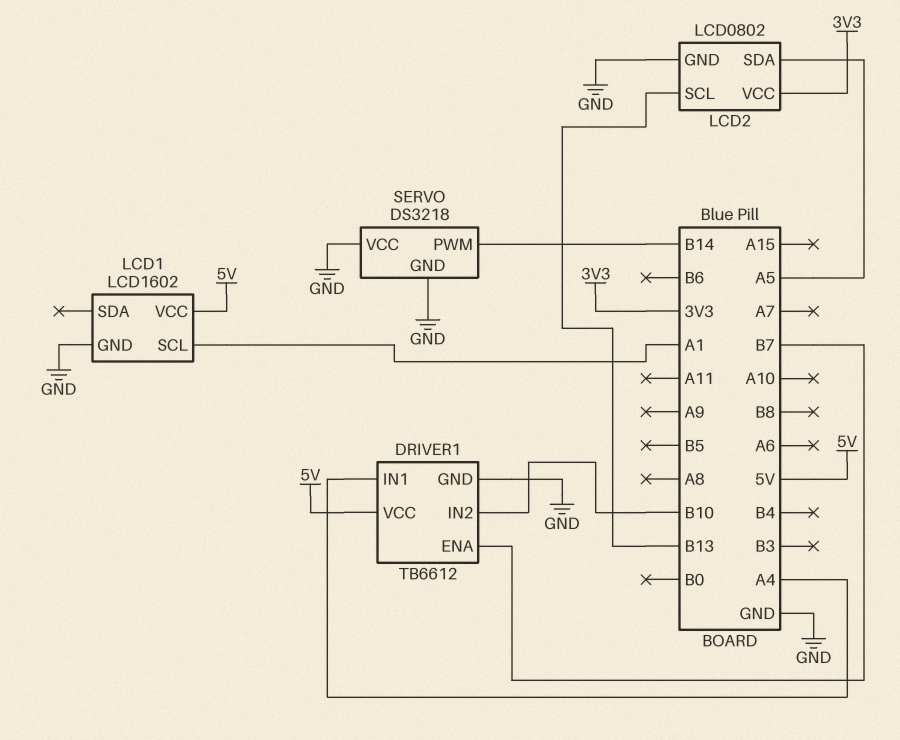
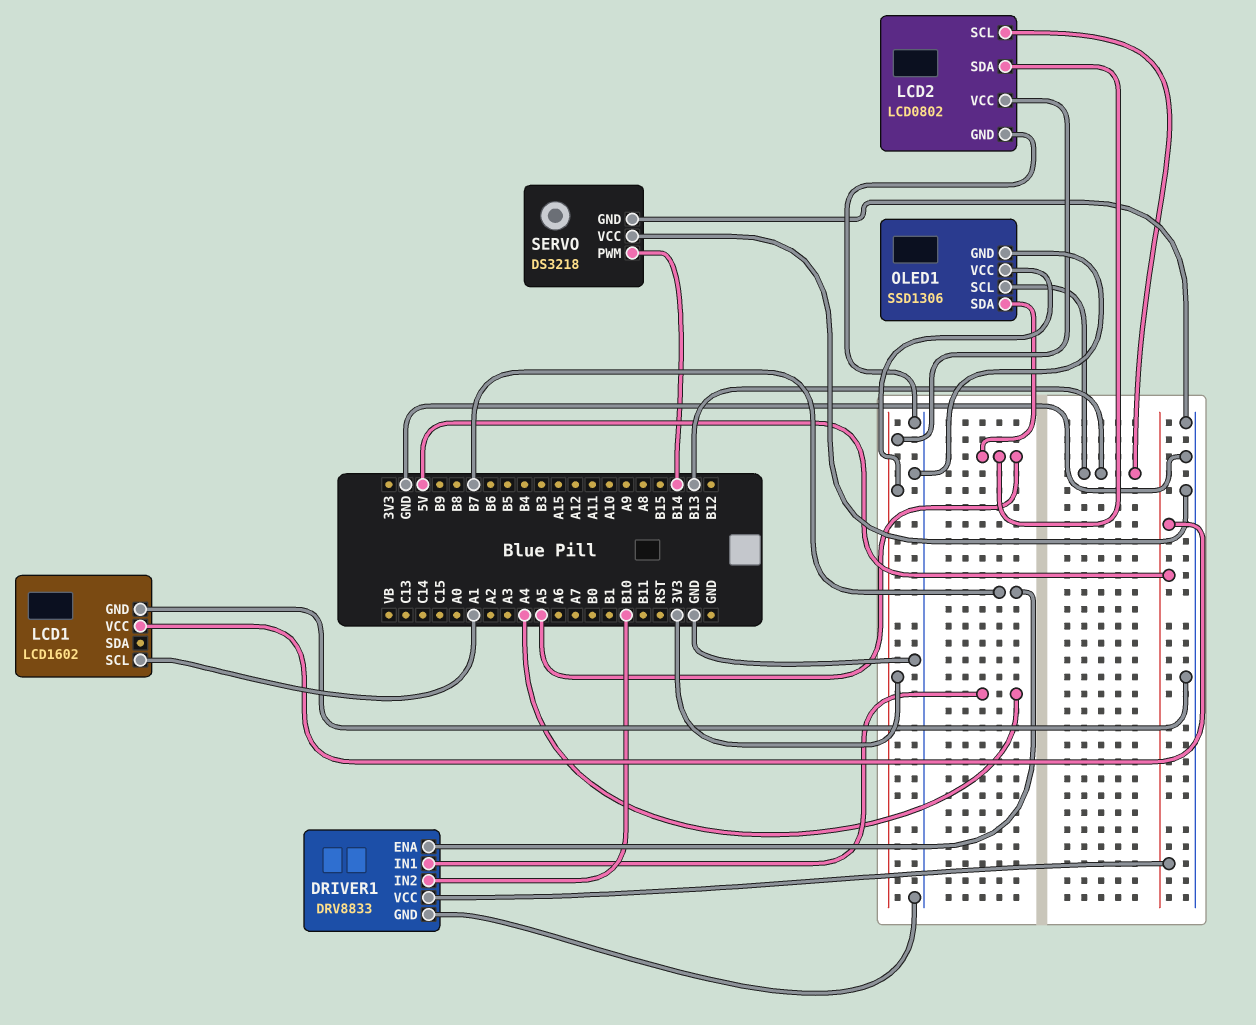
DRIVER1: TB6612 -> DRV8833
OLED1: none -> SSD1306
OLED1 pin GND: none -> GND
OLED1 pin SCL: none -> B13
OLED1 pin SDA: none -> A5
OLED1 pin VCC: none -> 3V3

